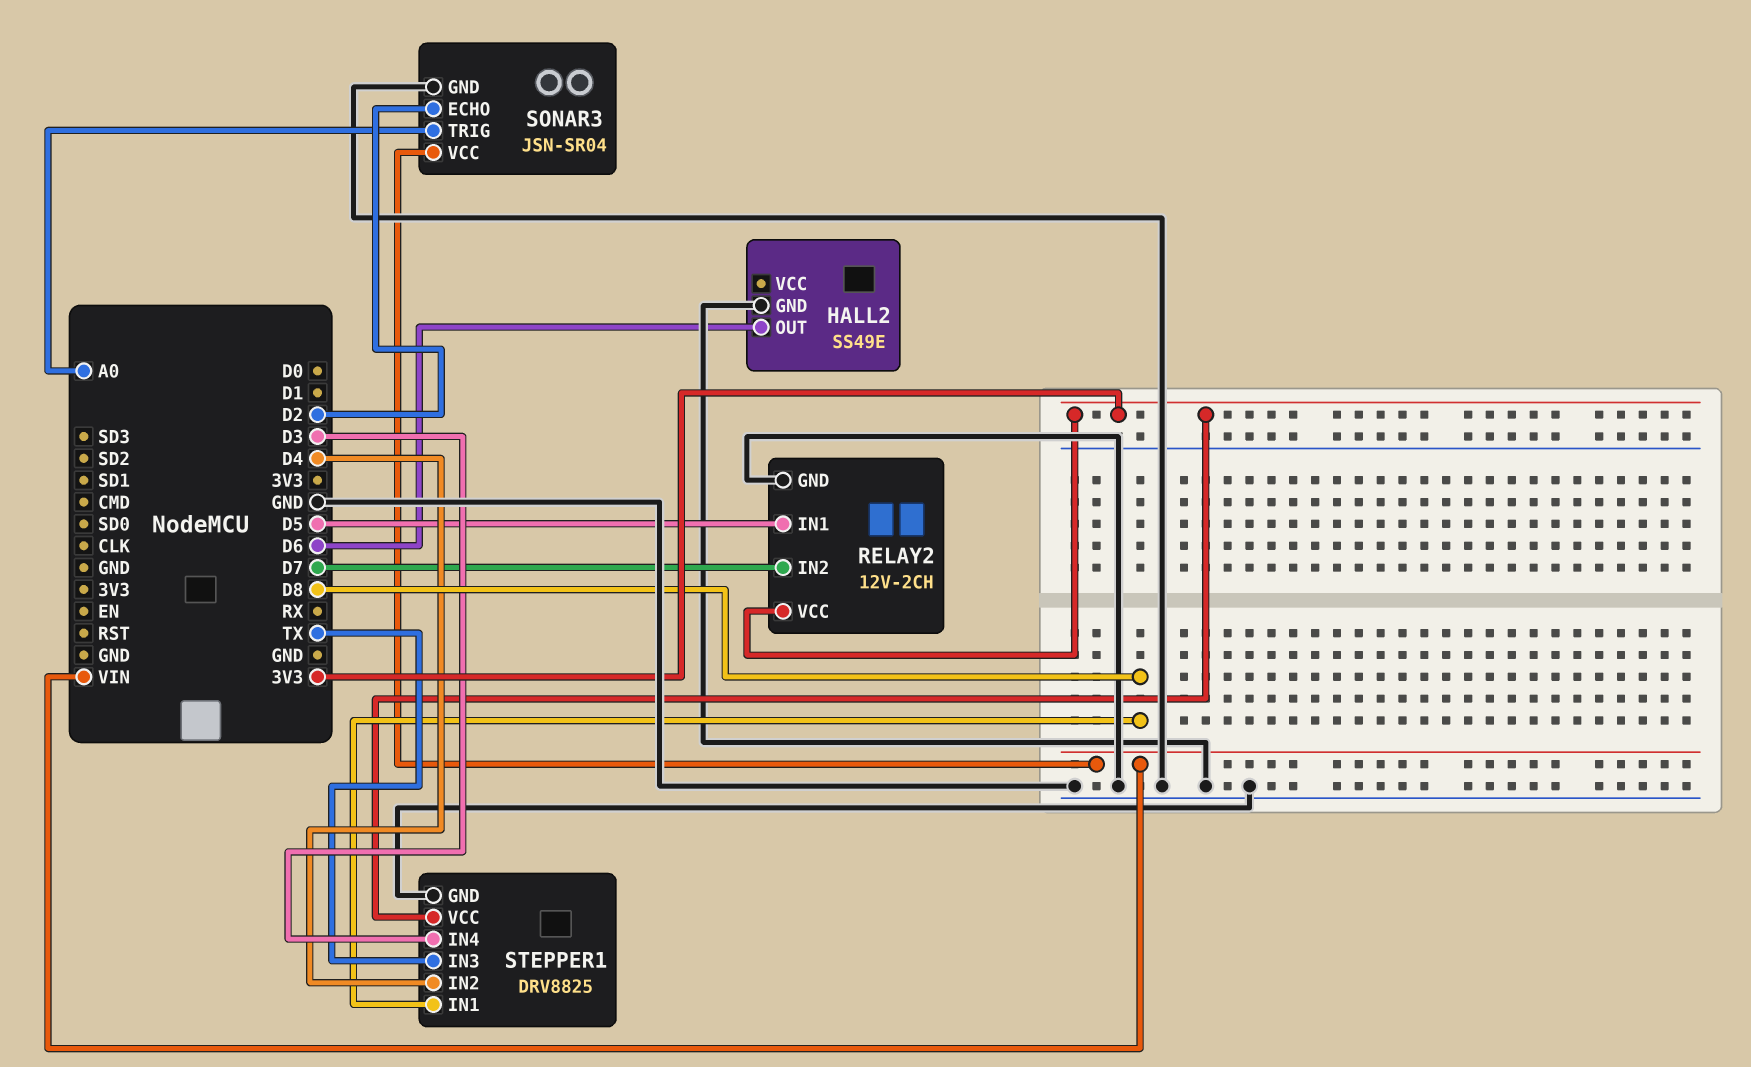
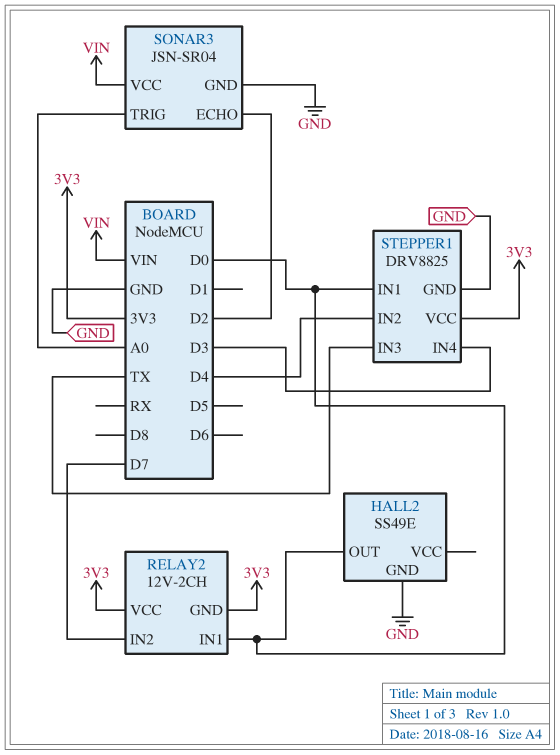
HALL2 pin OUT: D6 -> D0
RELAY2 pin GND: GND -> 3V3
RELAY2 pin IN1: D5 -> D0
STEPPER1 pin IN1: D8 -> D0

